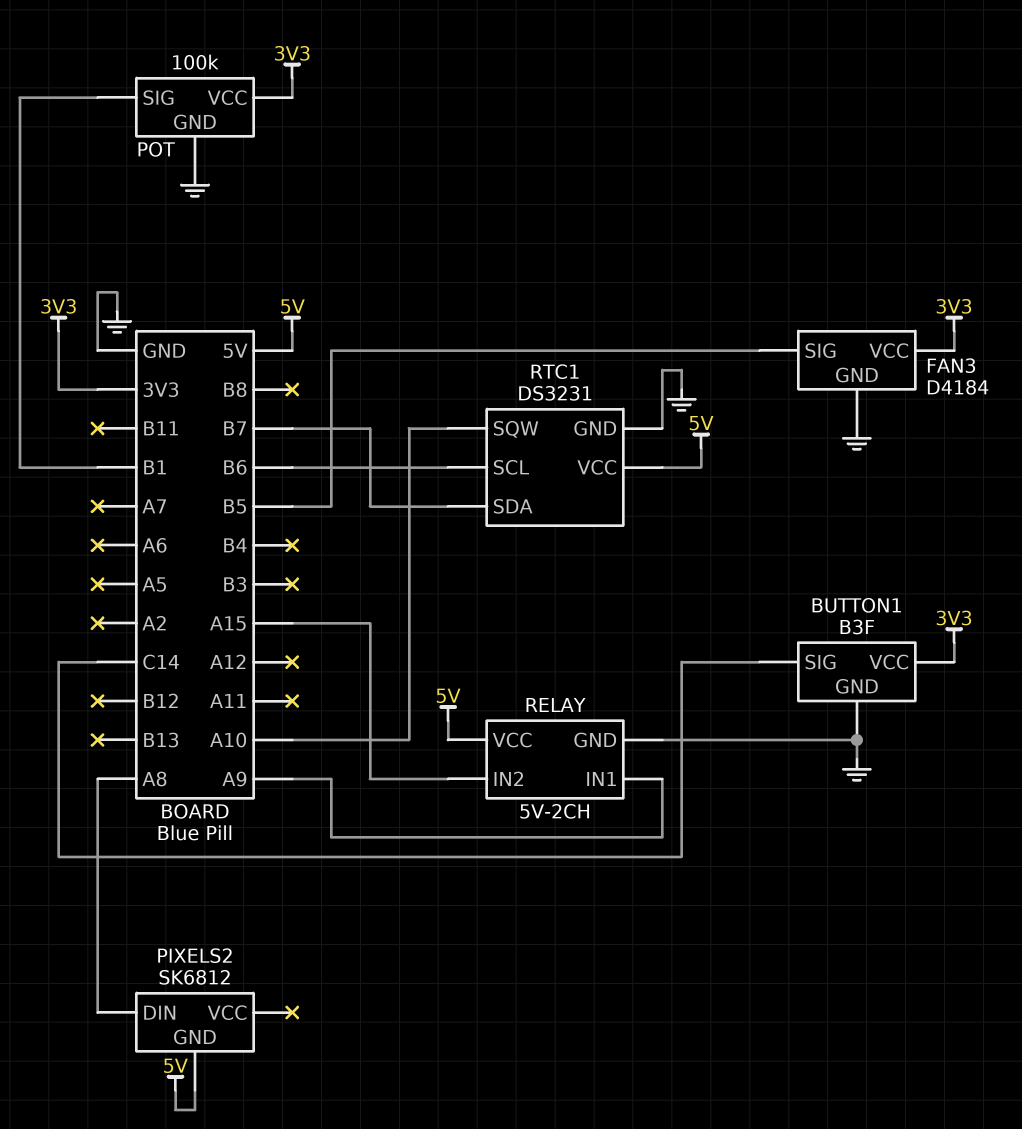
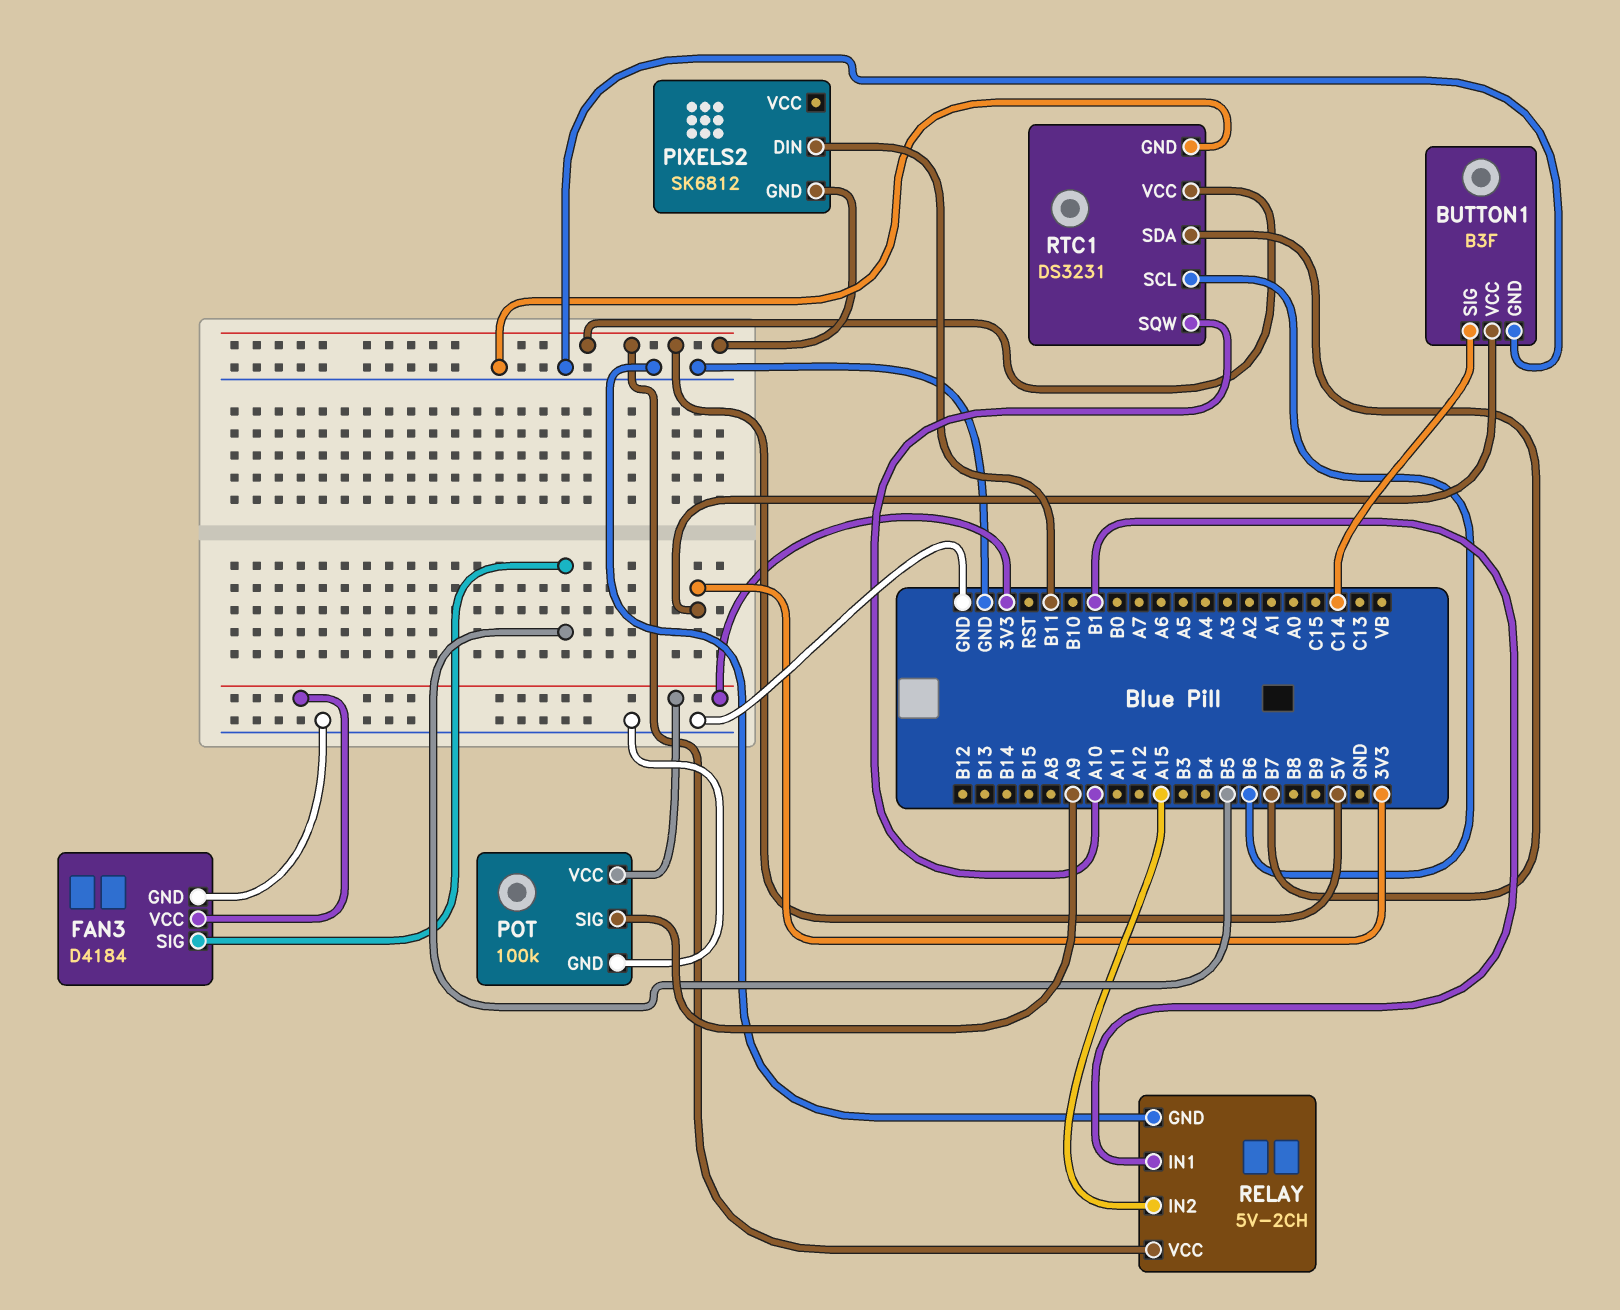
PIXELS2 pin DIN: A8 -> B11
POT pin SIG: B1 -> A9
RELAY pin IN1: A9 -> B1

